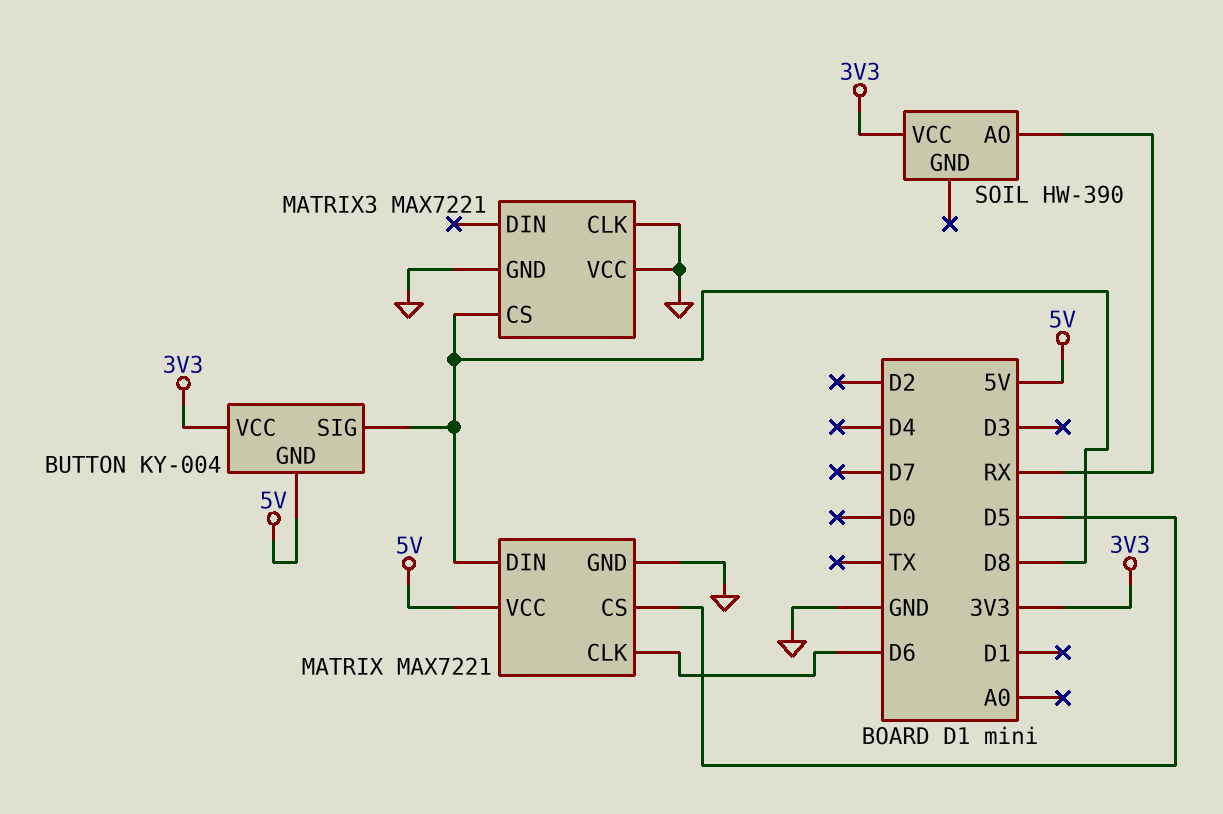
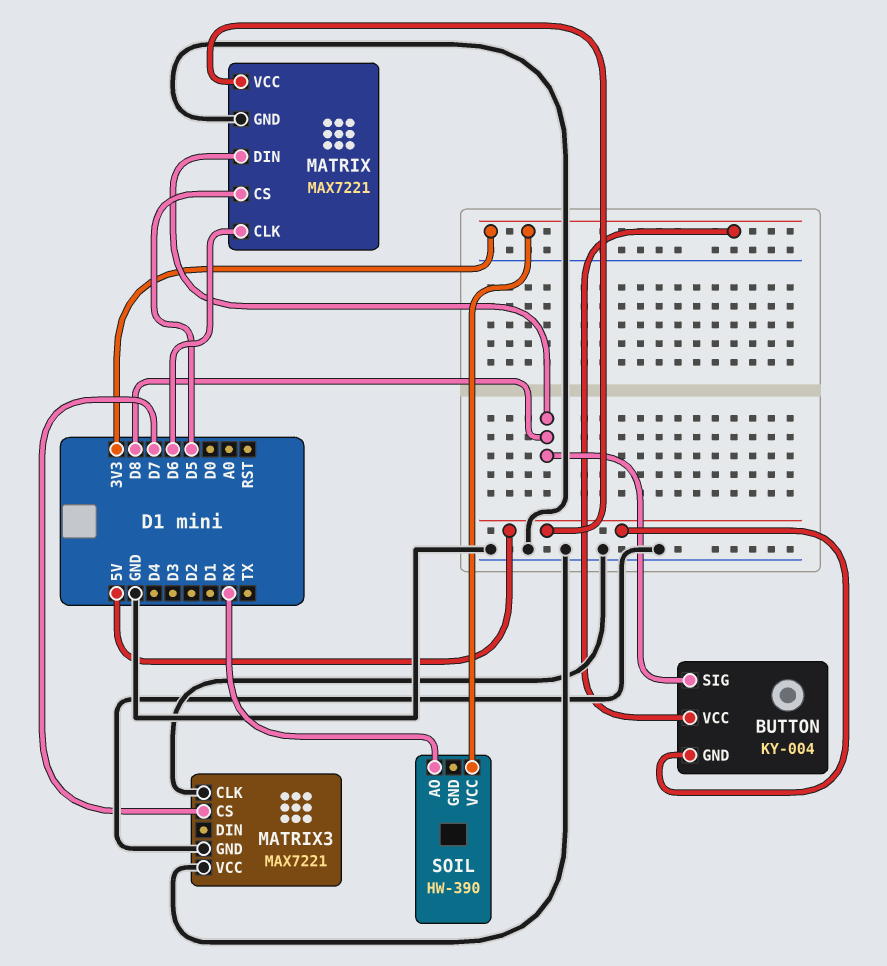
MATRIX3 pin CS: D8 -> D7

